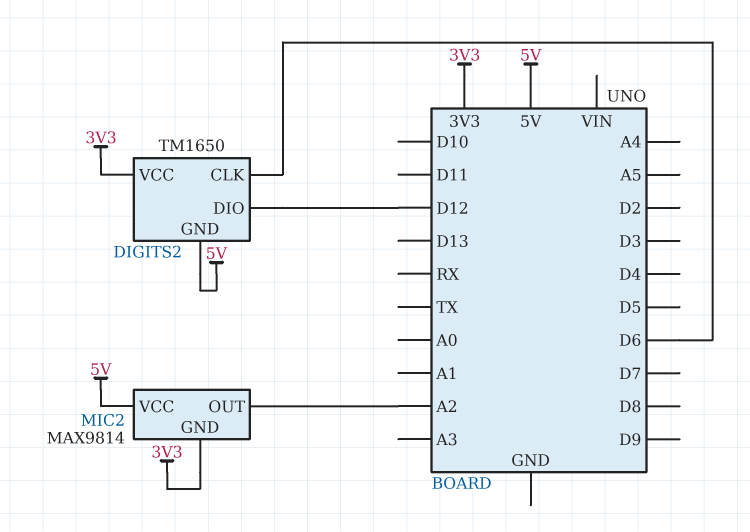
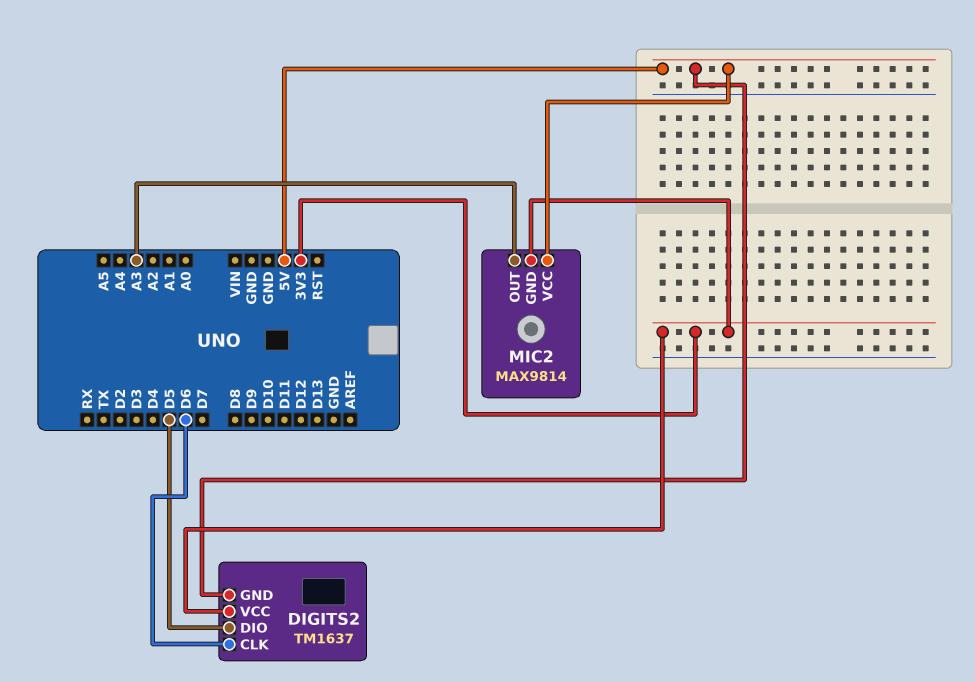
DIGITS2: TM1650 -> TM1637
DIGITS2 pin DIO: D12 -> D5
MIC2 pin OUT: A2 -> A3

